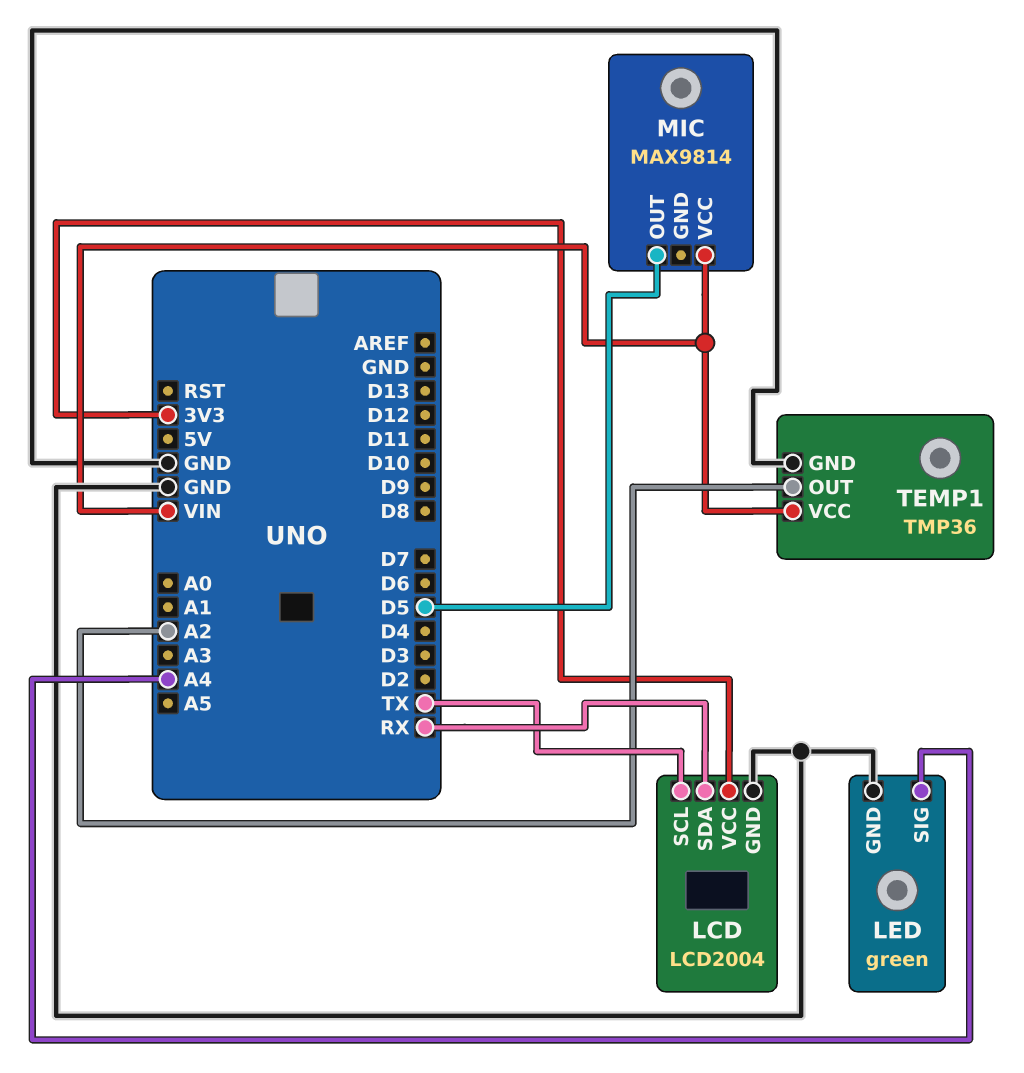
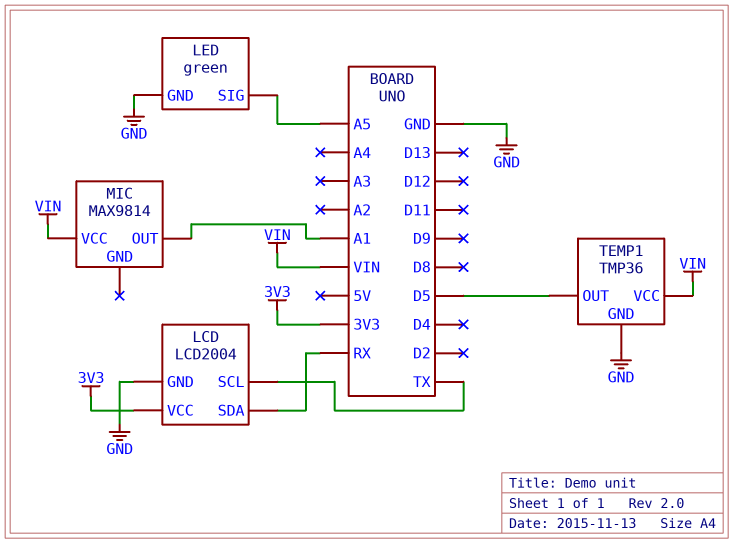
LED pin SIG: A4 -> A5
MIC pin OUT: D5 -> A1
TEMP1 pin OUT: A2 -> D5

